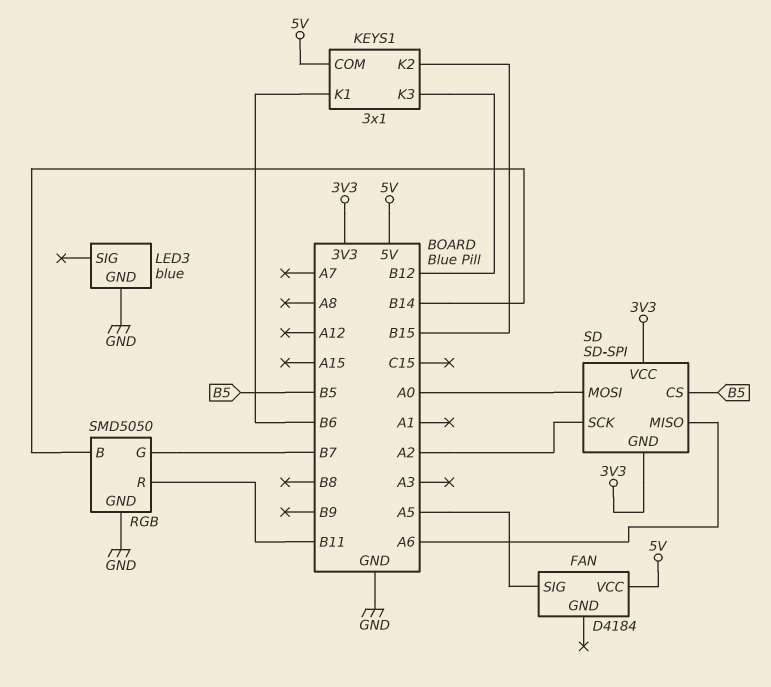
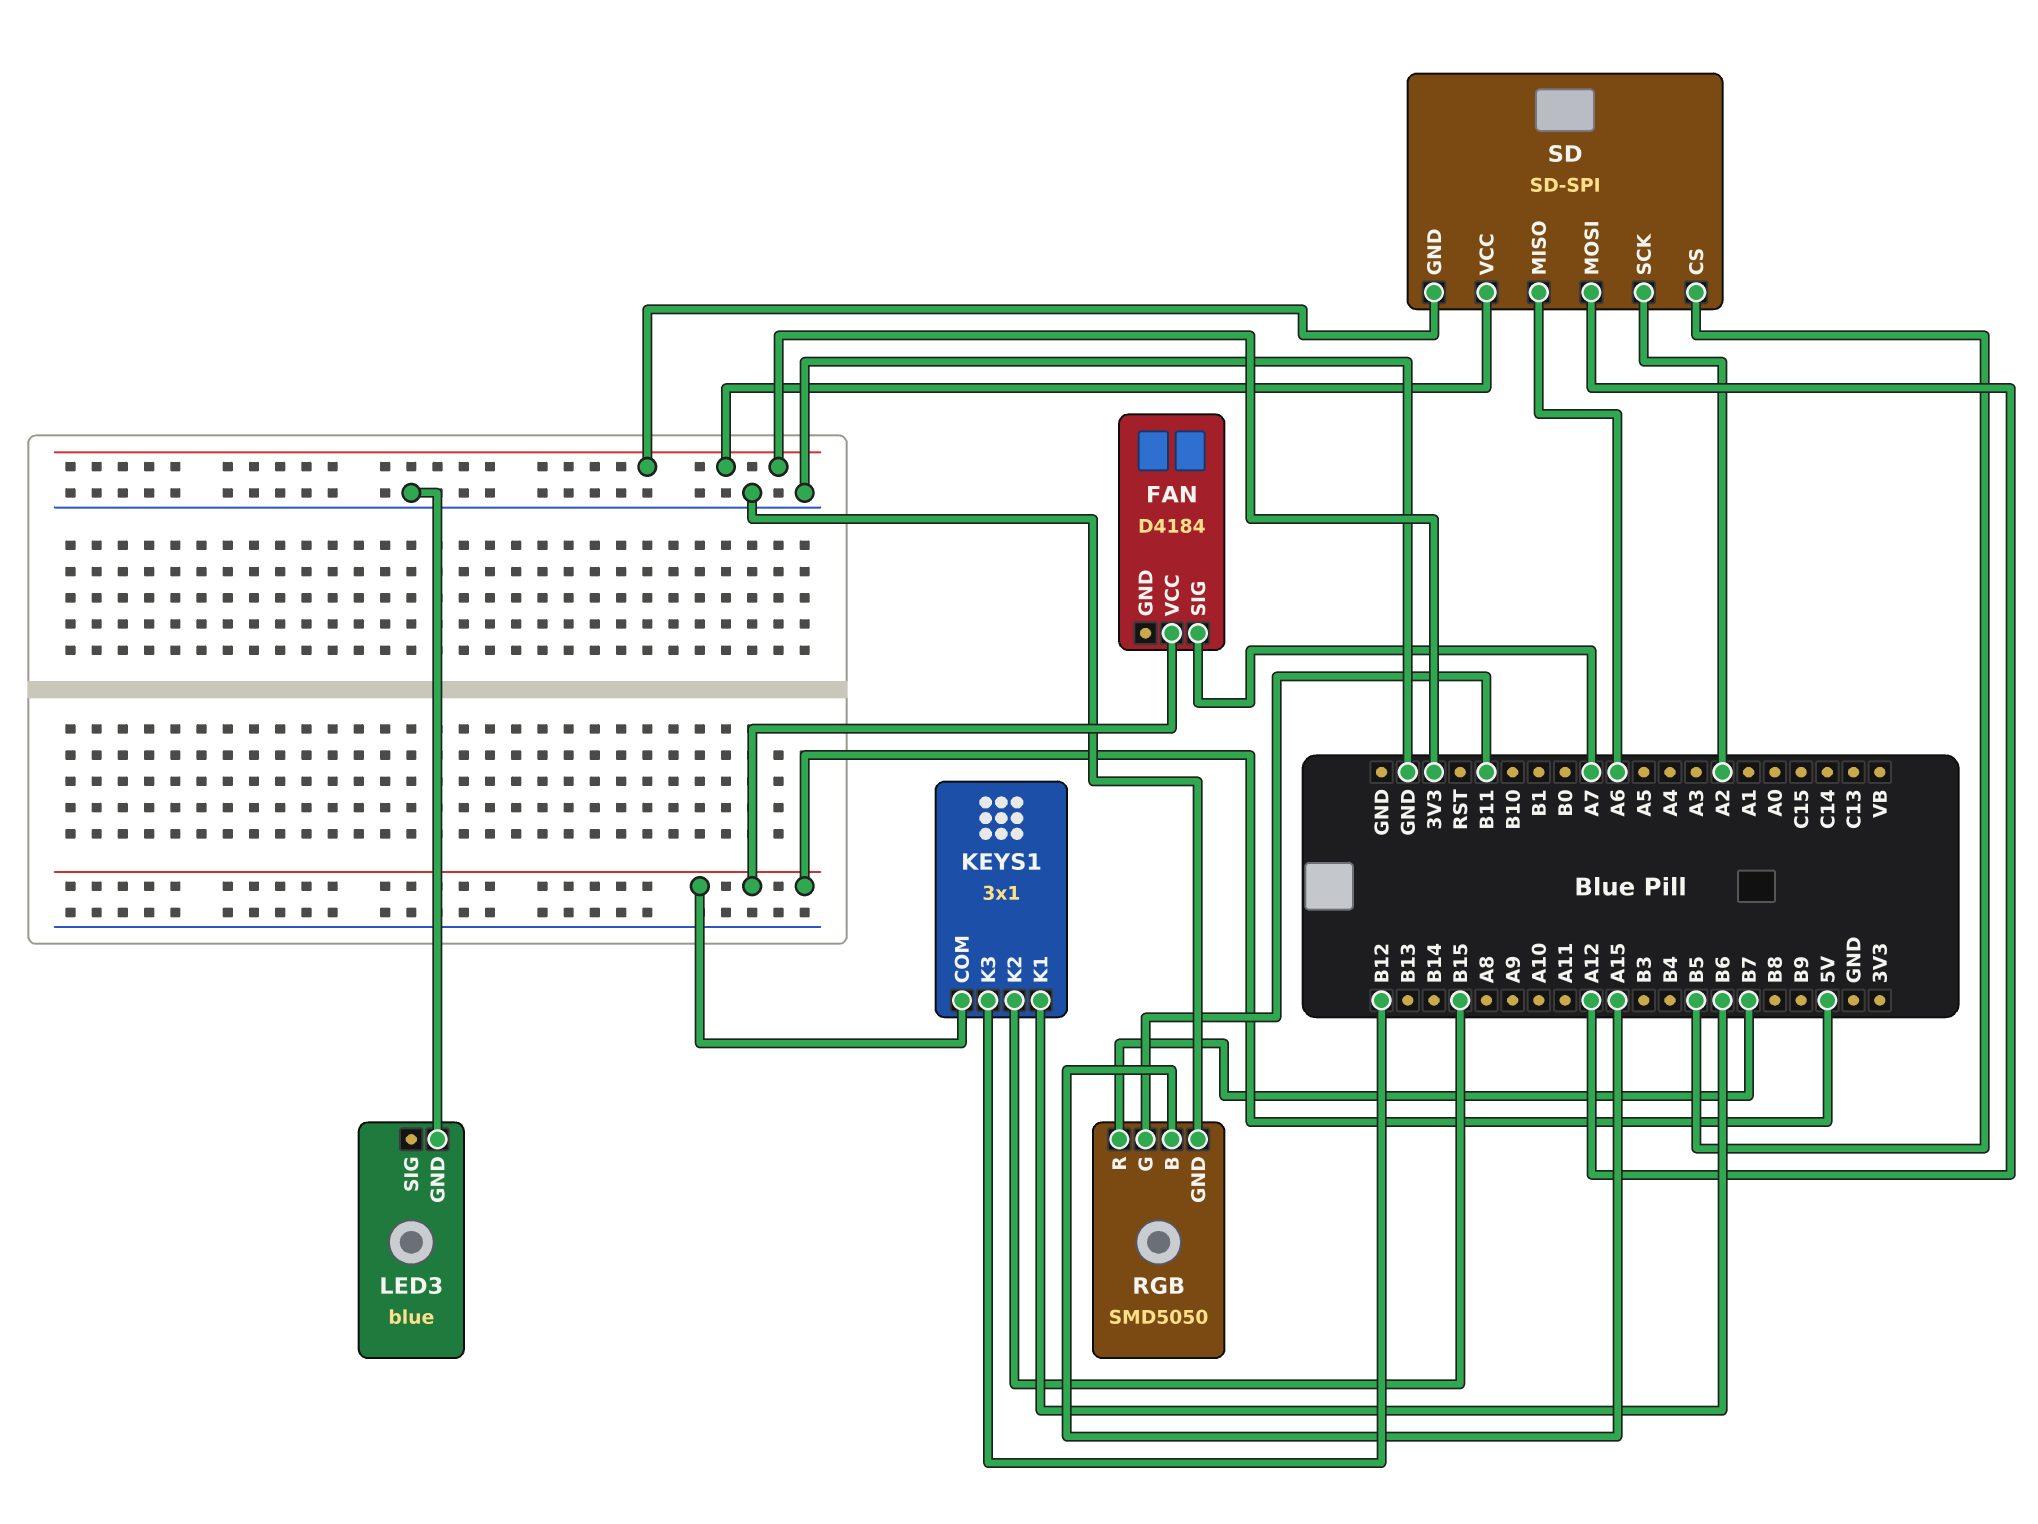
FAN pin SIG: A5 -> A7
RGB pin B: B14 -> A15
RGB pin G: B7 -> B11
RGB pin R: B11 -> B7
SD pin MOSI: A0 -> A12

